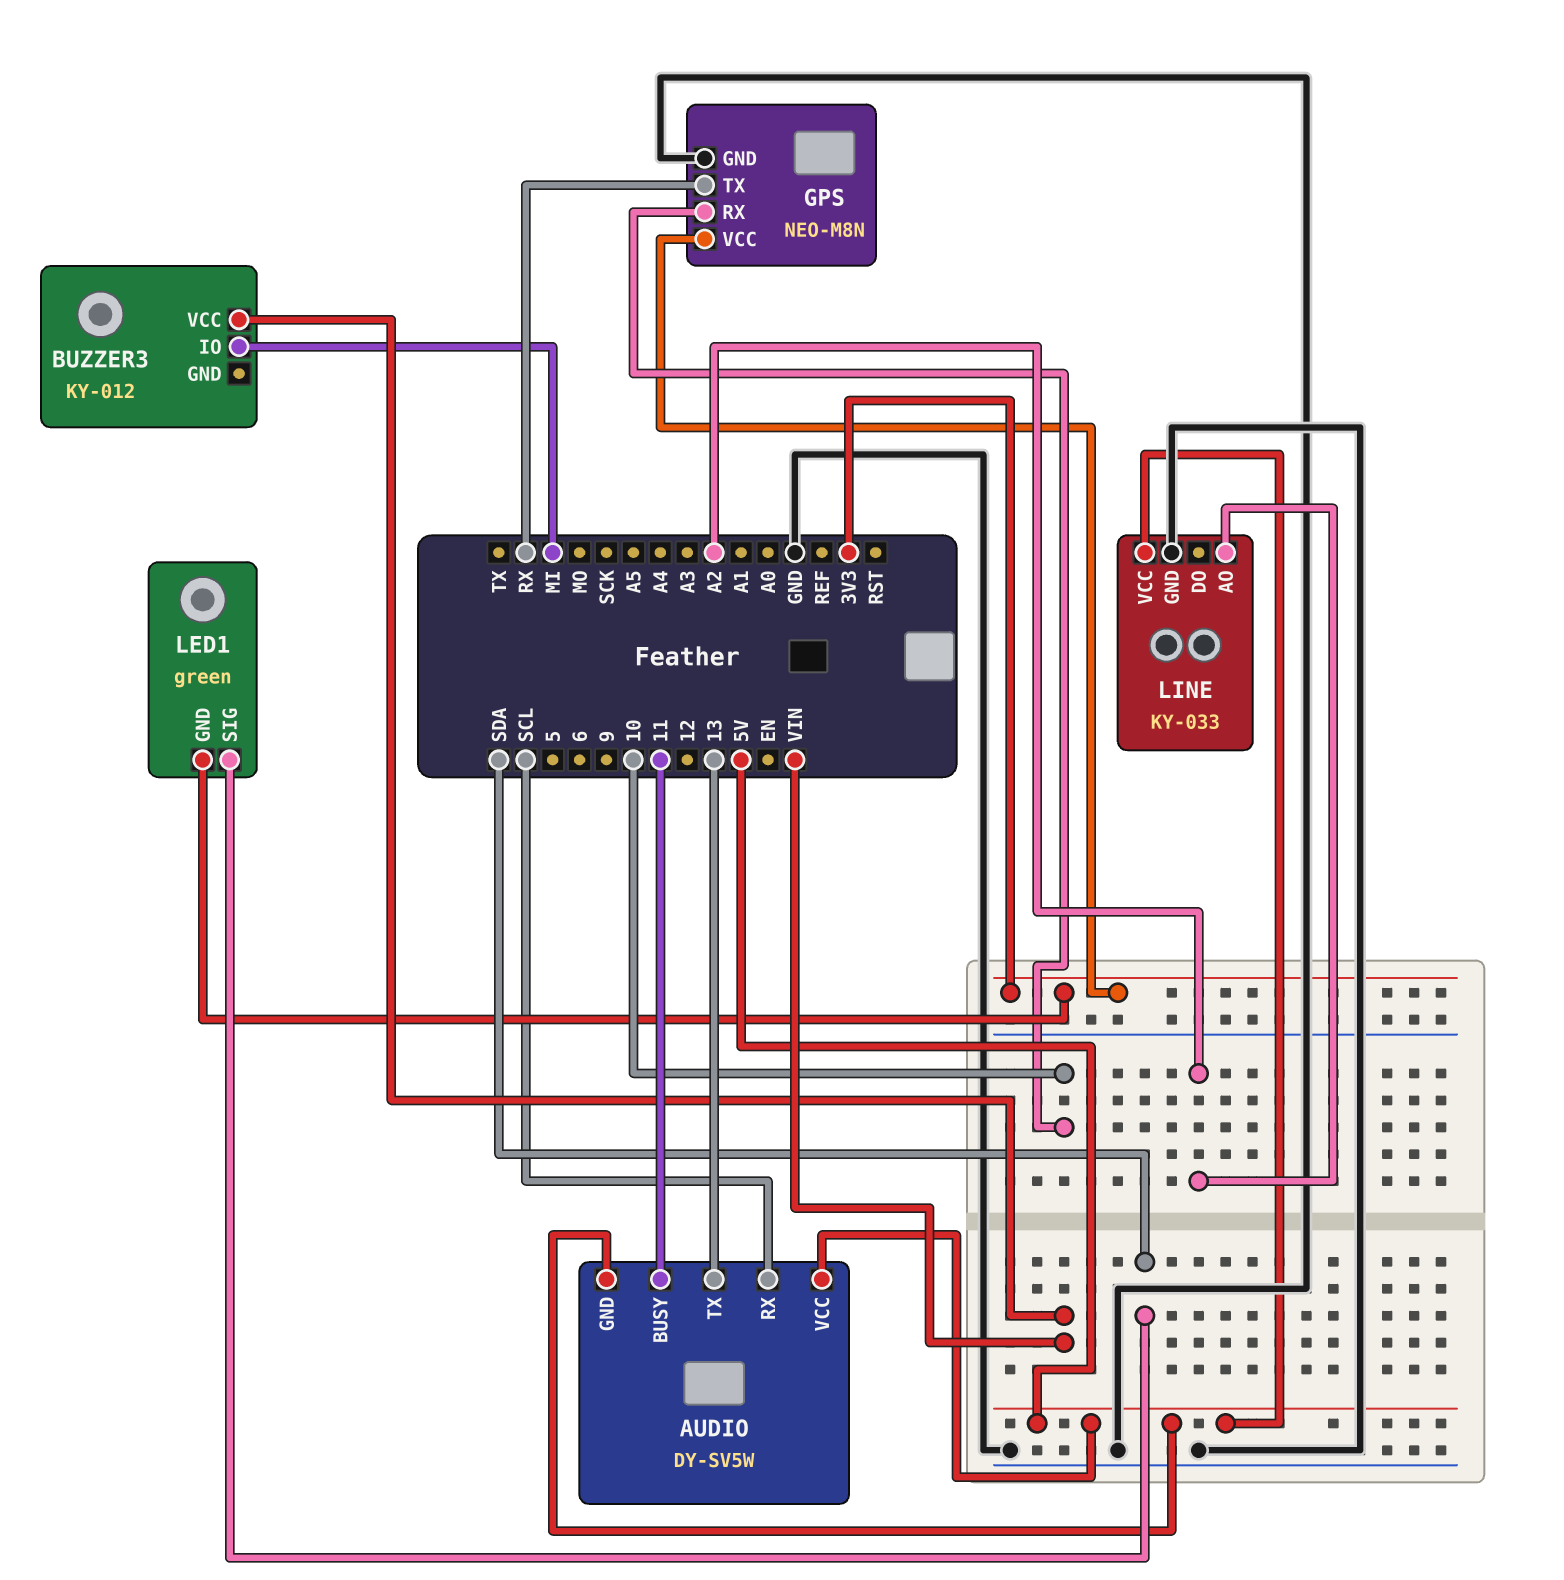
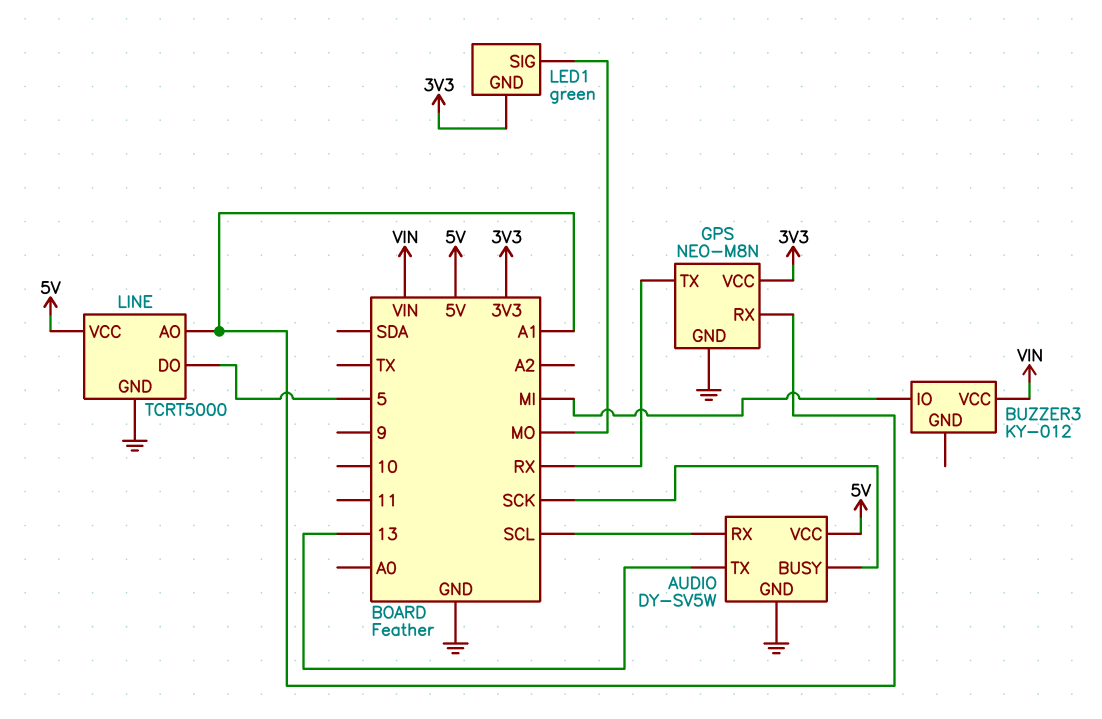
AUDIO pin BUSY: 11 -> SCK
AUDIO pin GND: 5V -> GND
GPS pin RX: 10 -> A1
LED1 pin SIG: SDA -> MO
LINE: KY-033 -> TCRT5000
LINE pin AO: A2 -> A1
LINE pin DO: none -> 5

